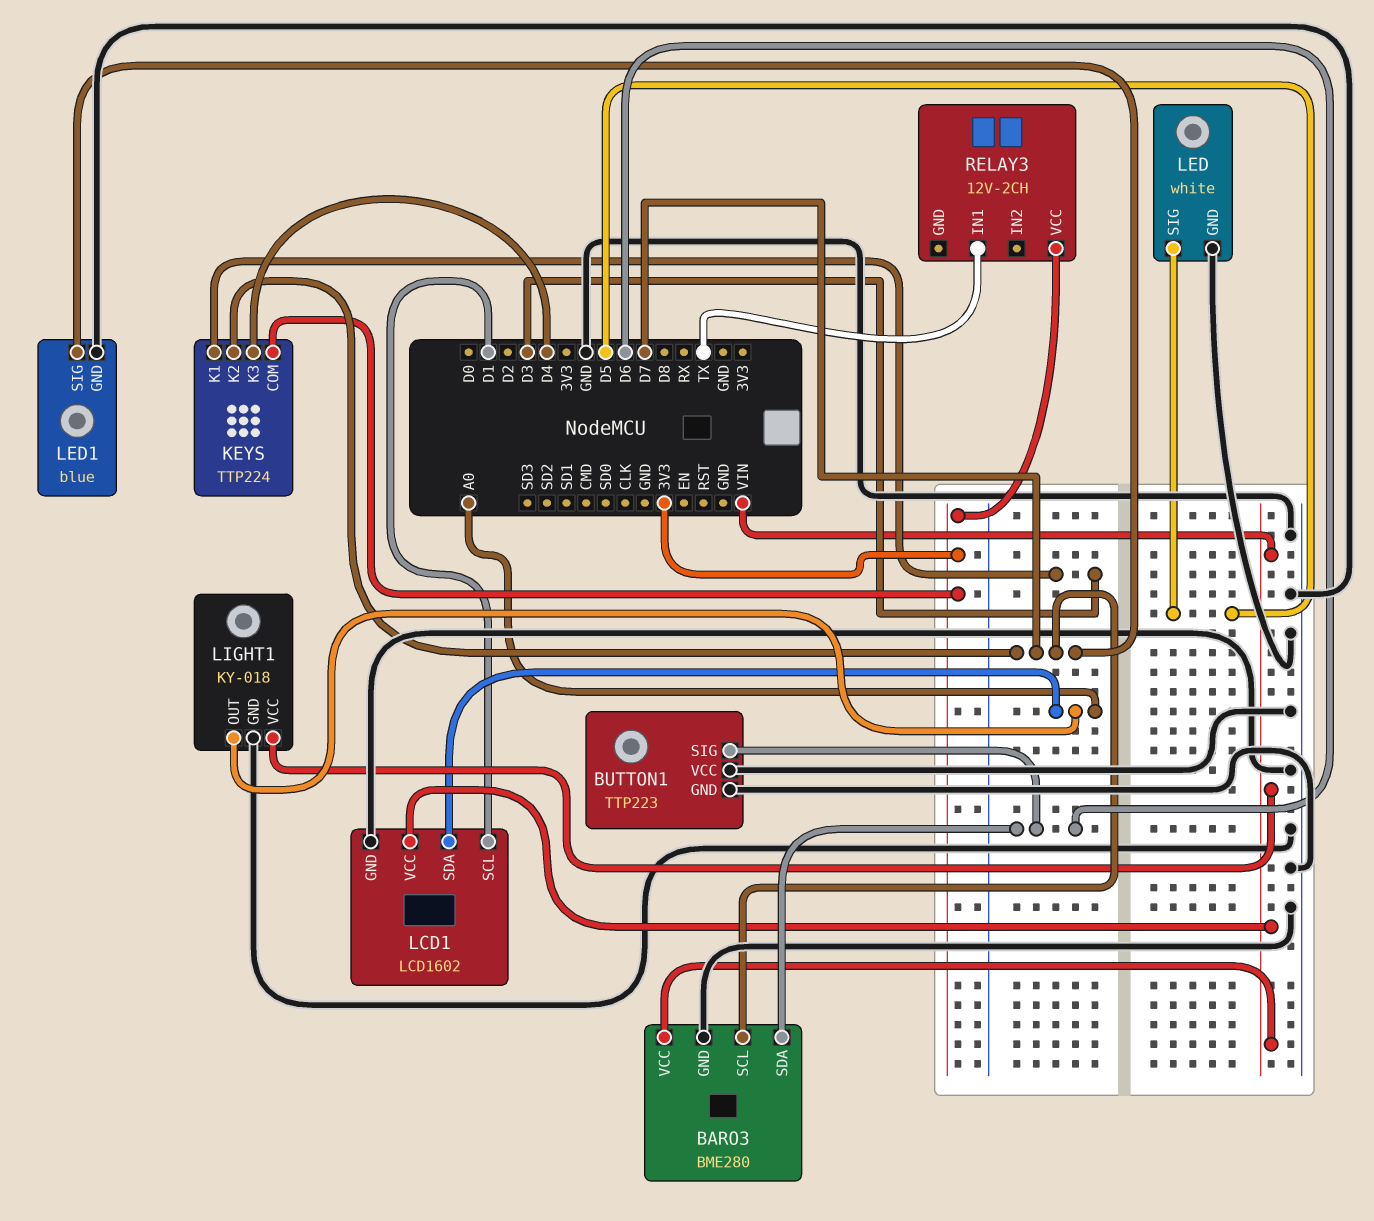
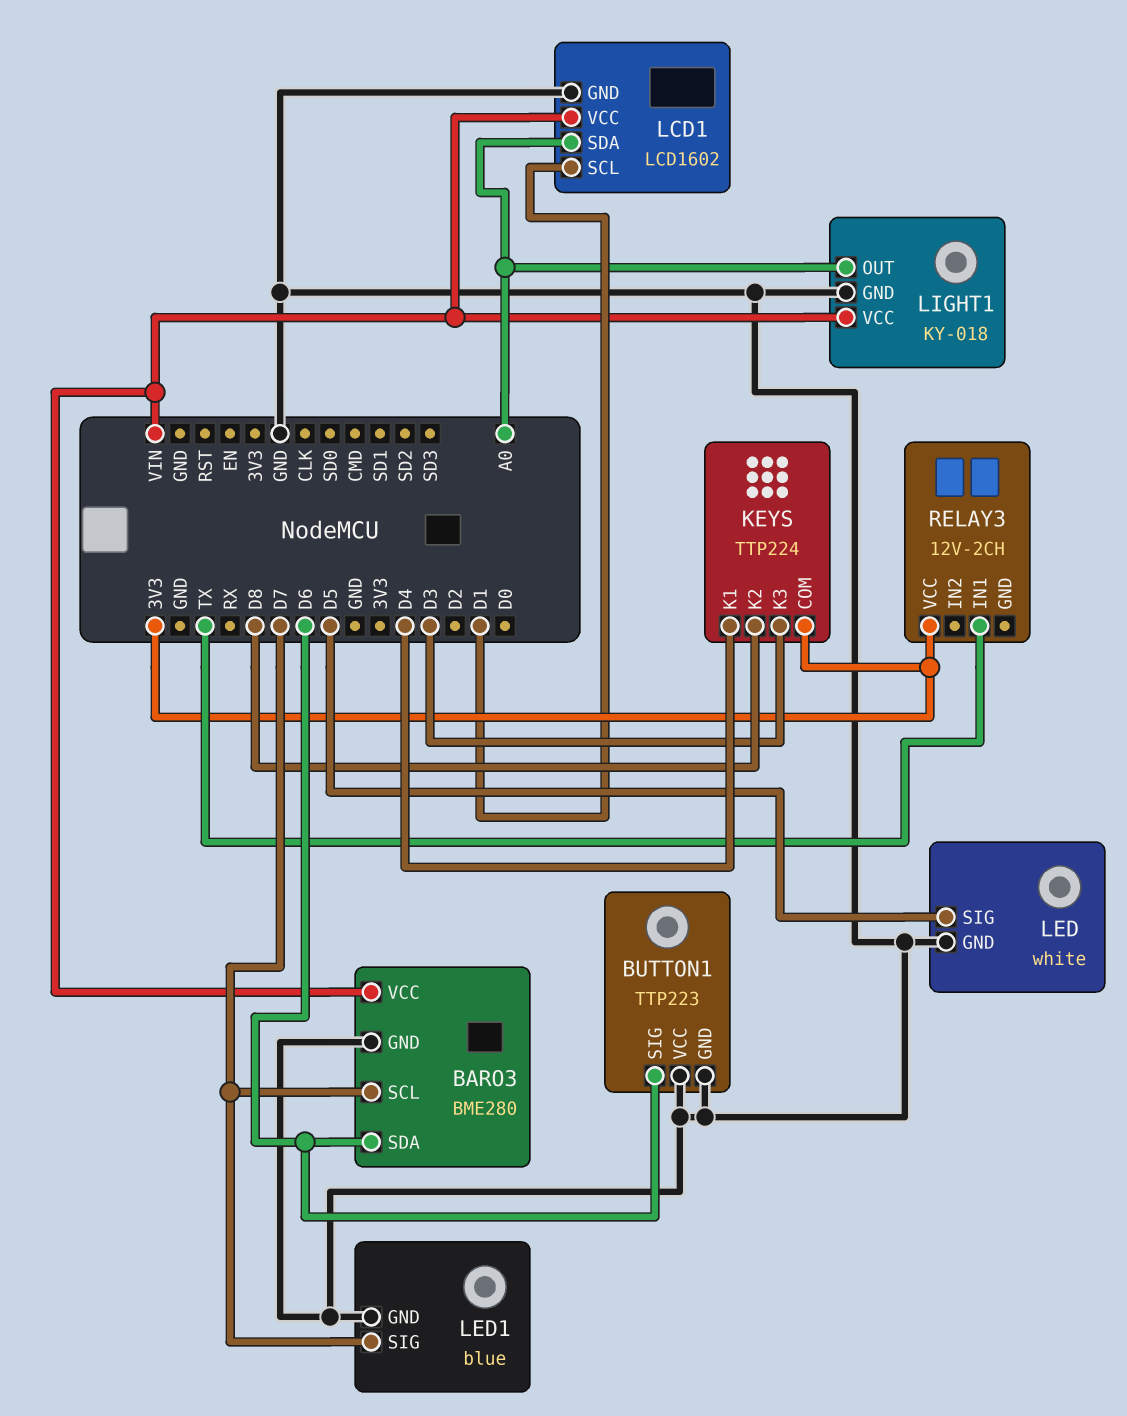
KEYS pin K1: D3 -> D4
KEYS pin K2: D7 -> D8
KEYS pin K3: D4 -> D3

